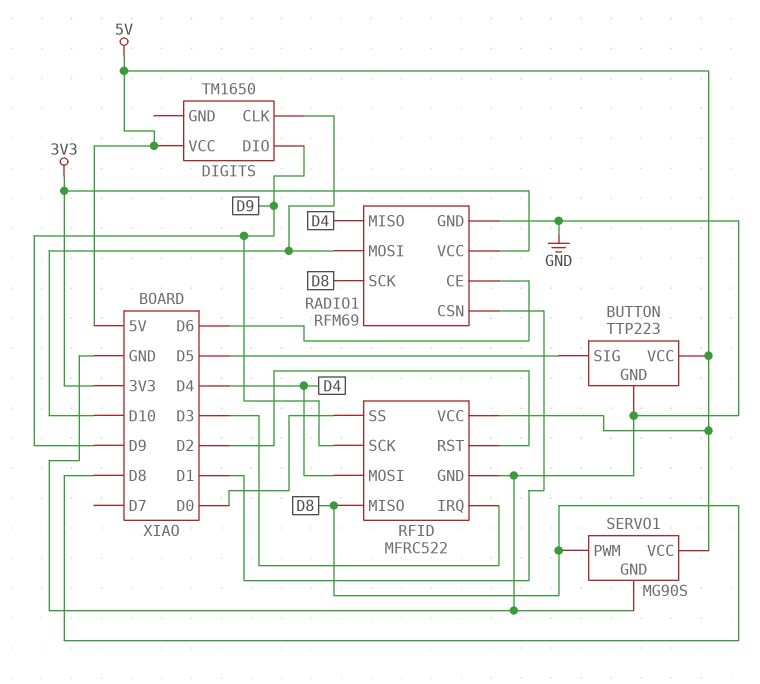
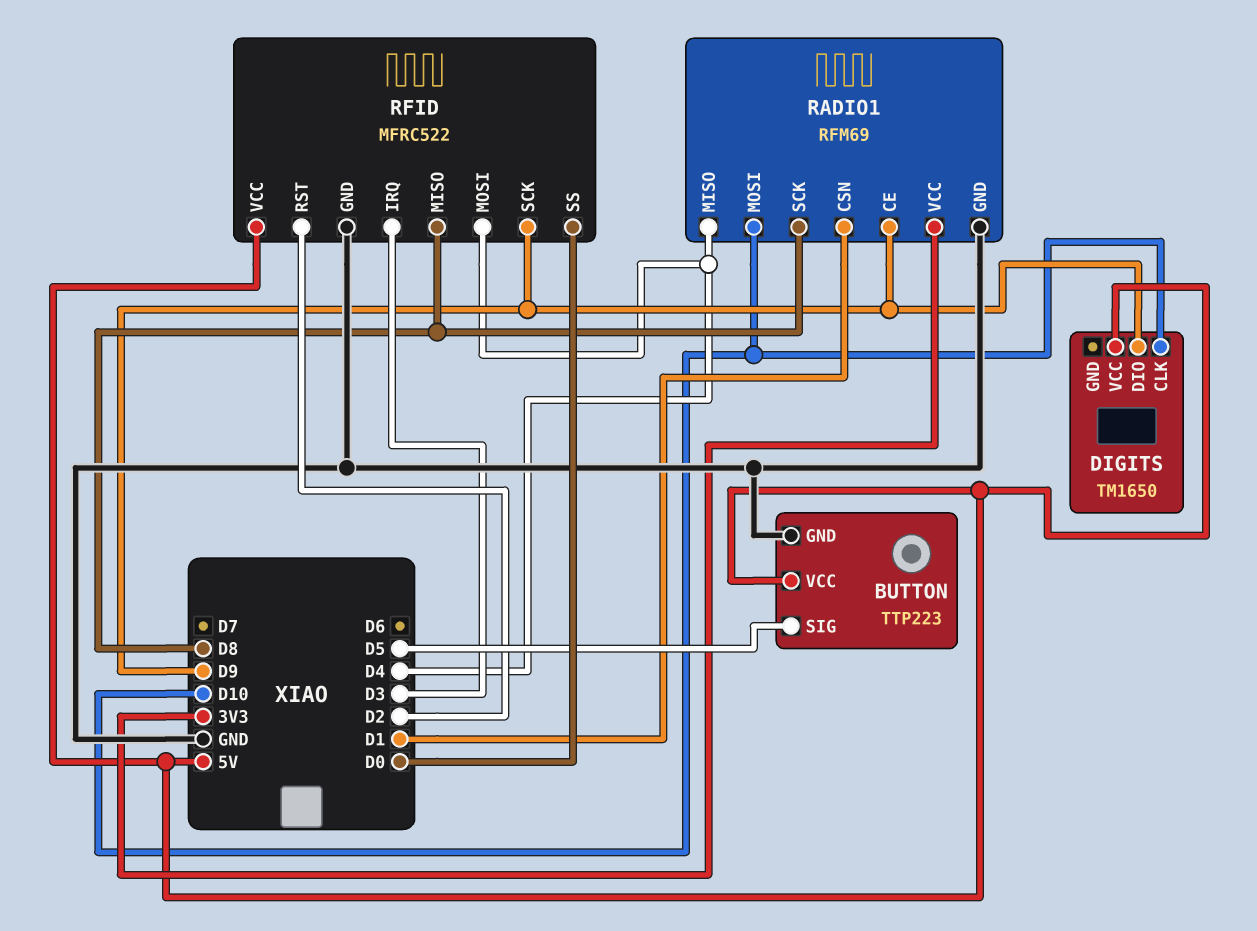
RADIO1 pin CE: D6 -> D9
SERVO1: MG90S -> none
SERVO1 pin GND: GND -> none
SERVO1 pin PWM: D8 -> none
SERVO1 pin VCC: 5V -> none

